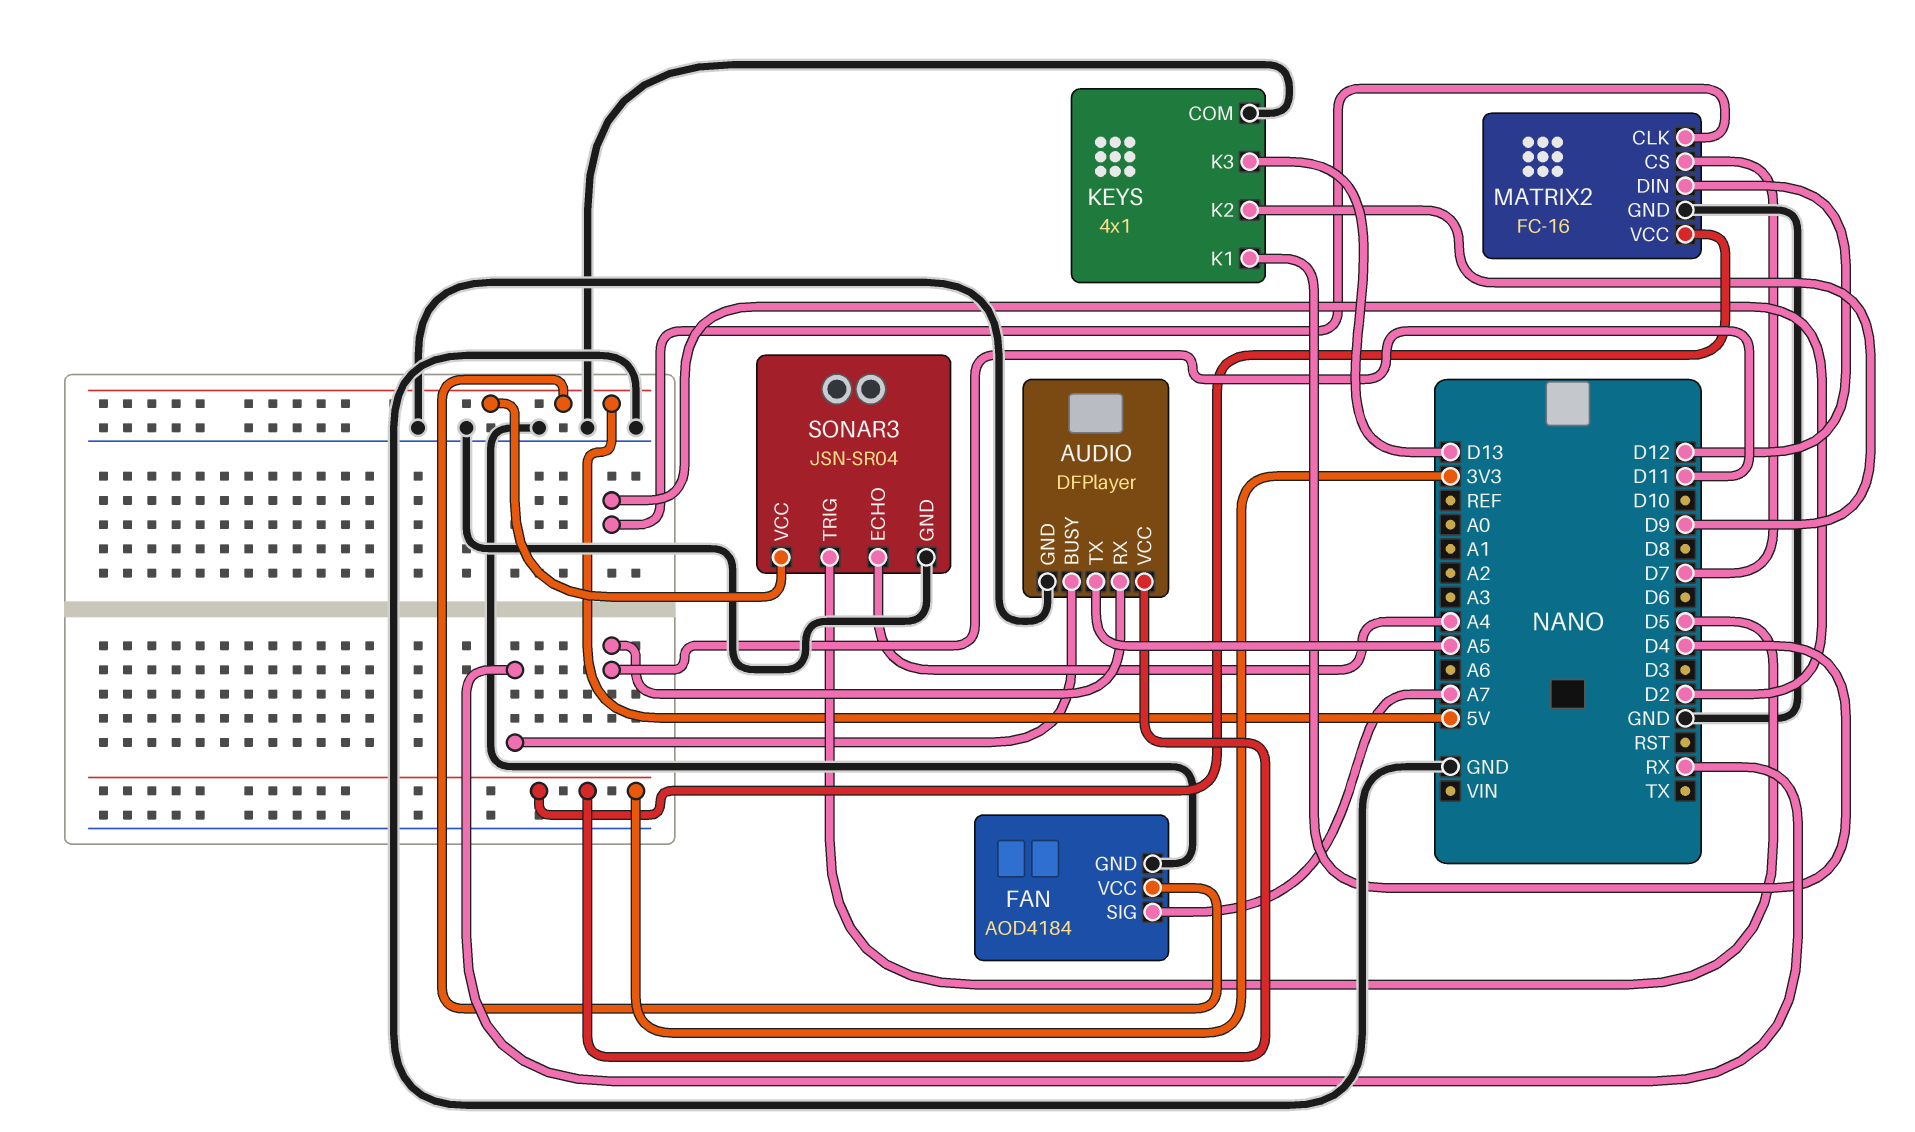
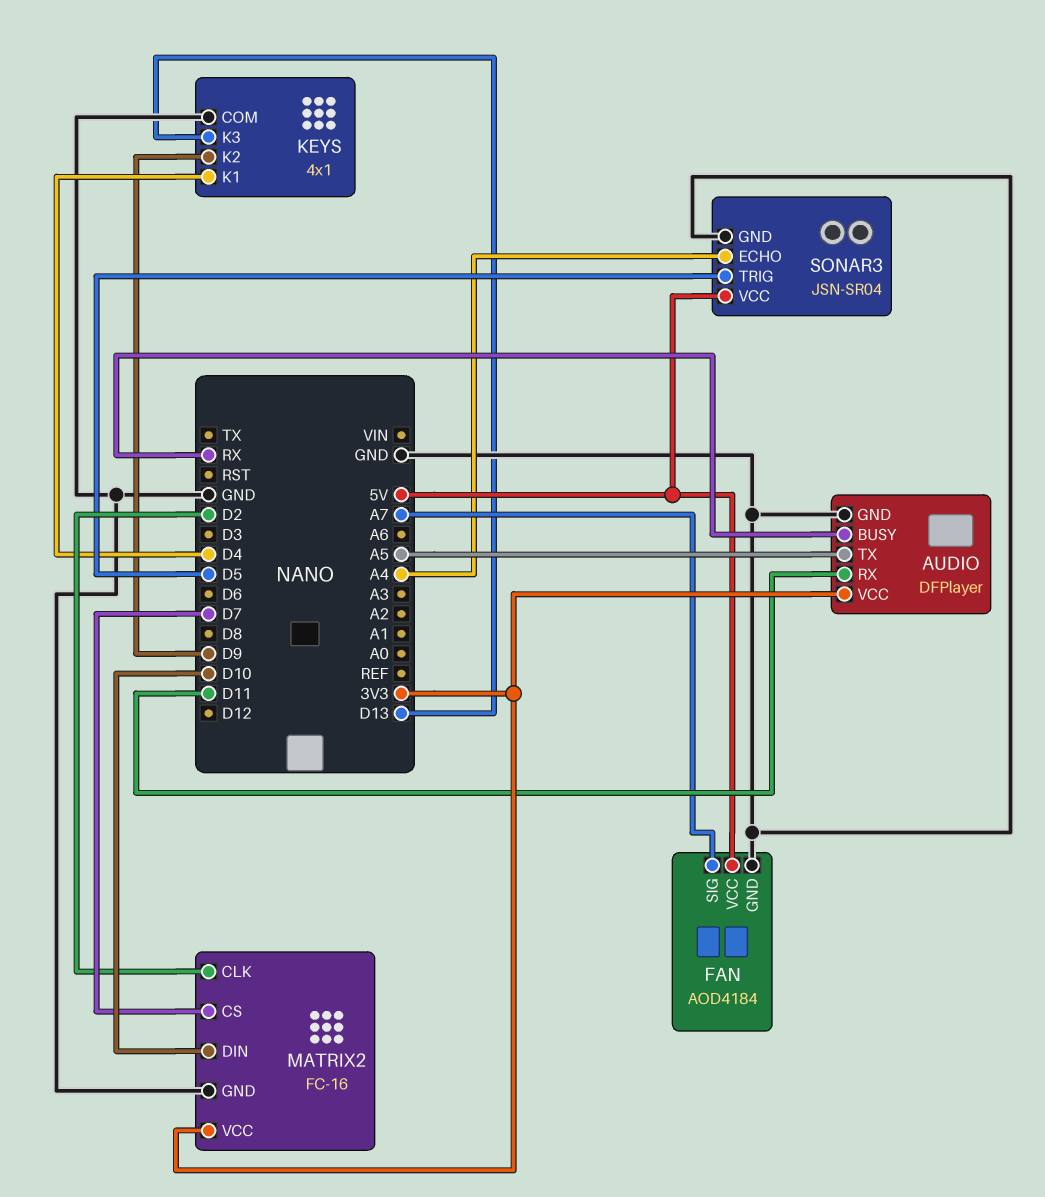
MATRIX2 pin DIN: D12 -> D10

